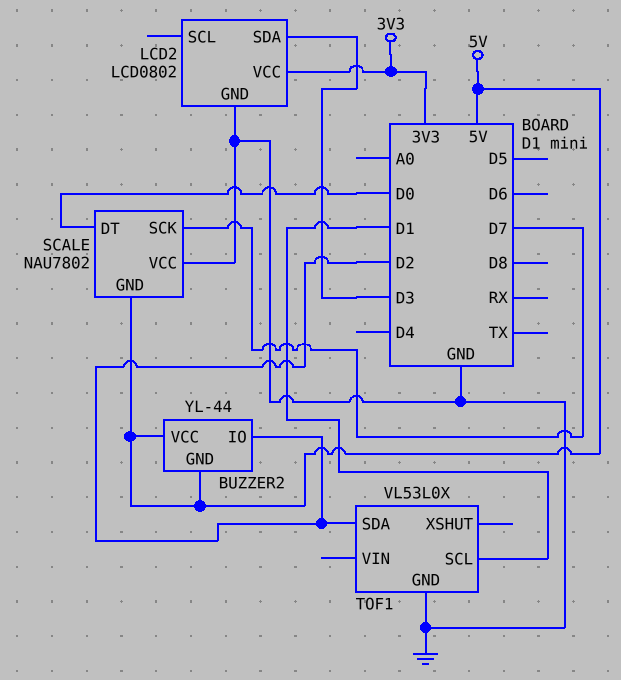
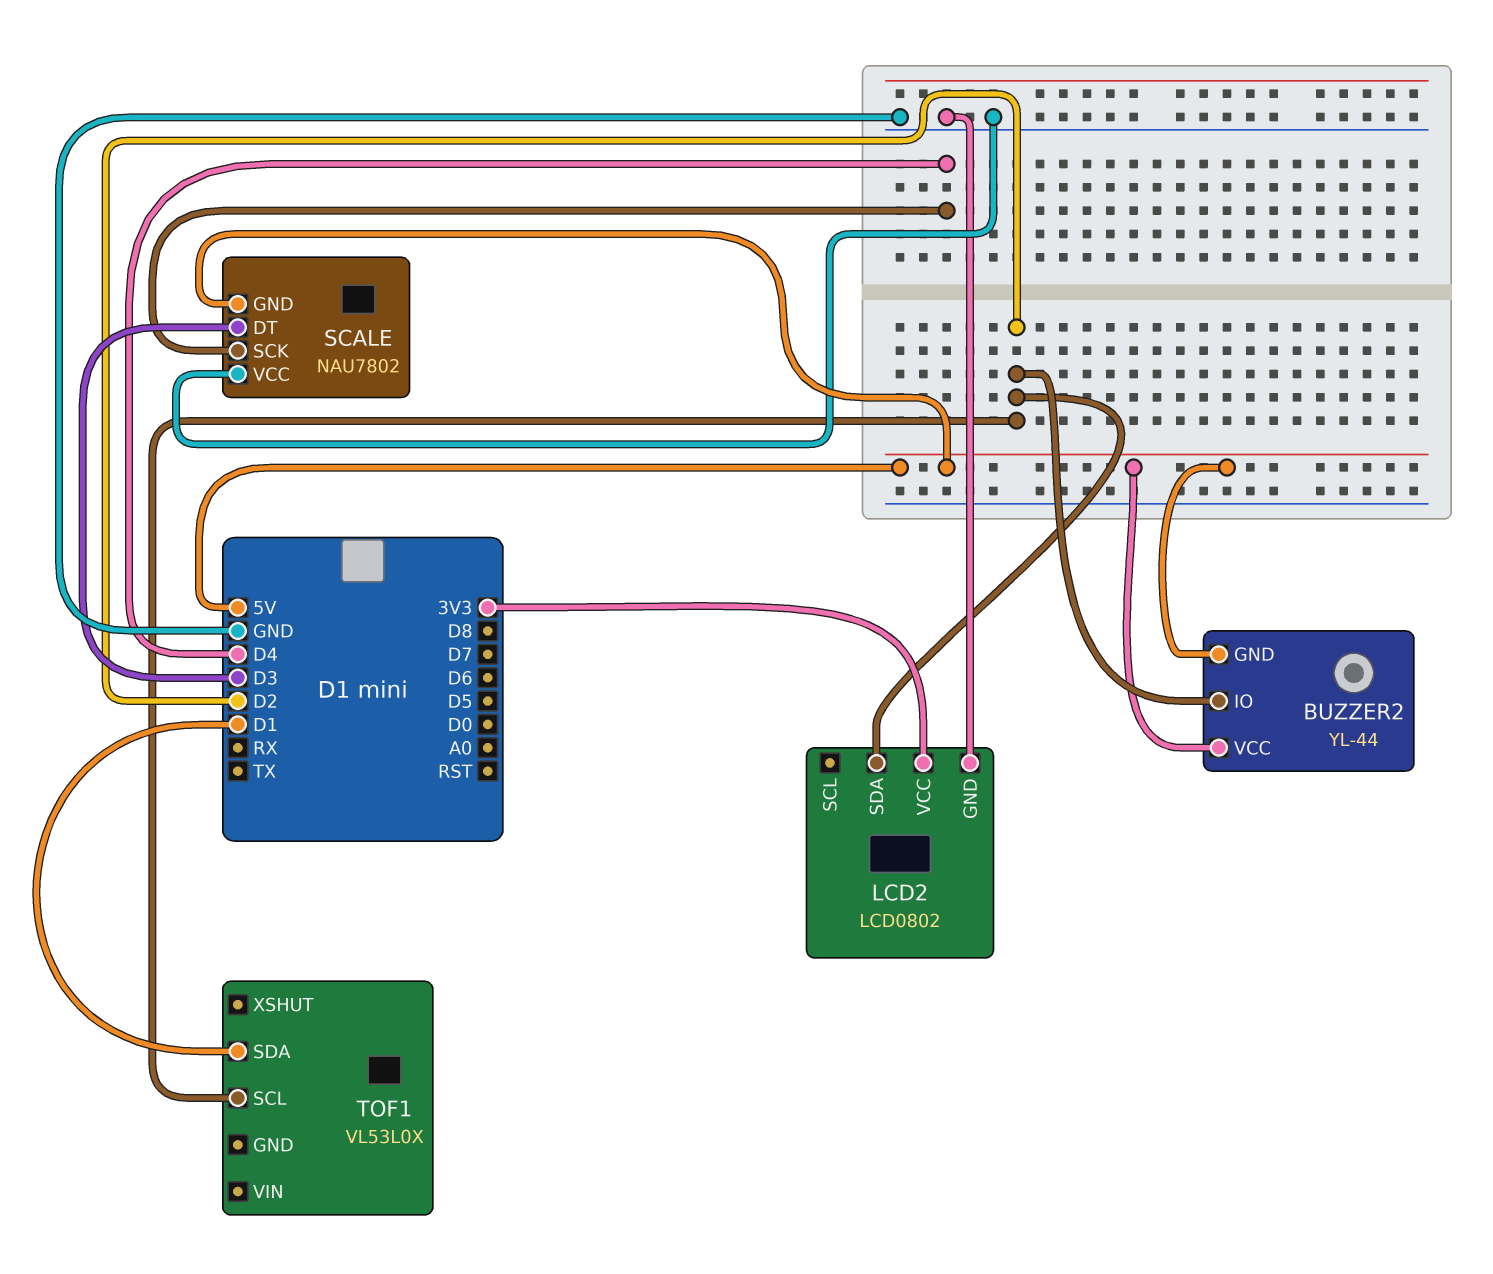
LCD2 pin SDA: D3 -> D2
SCALE pin DT: D0 -> D3
SCALE pin SCK: D7 -> D4
TOF1 pin GND: GND -> none
TOF1 pin SCL: D1 -> D2
TOF1 pin SDA: D2 -> D1

